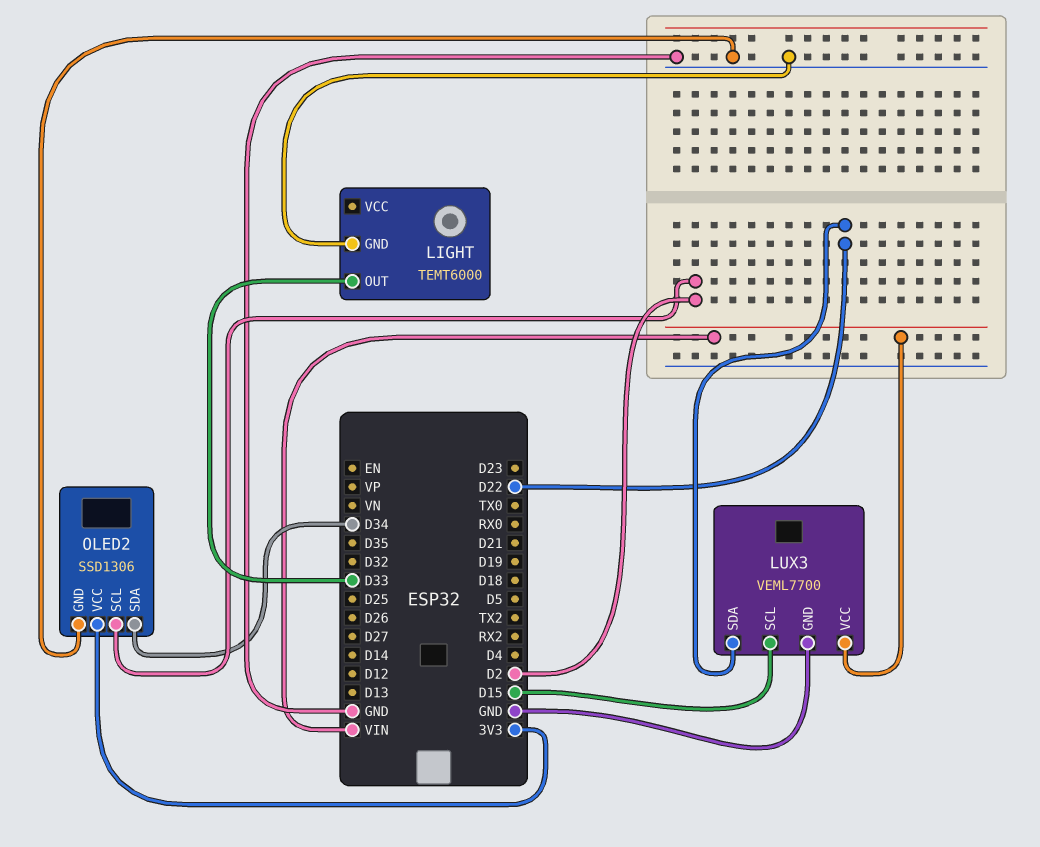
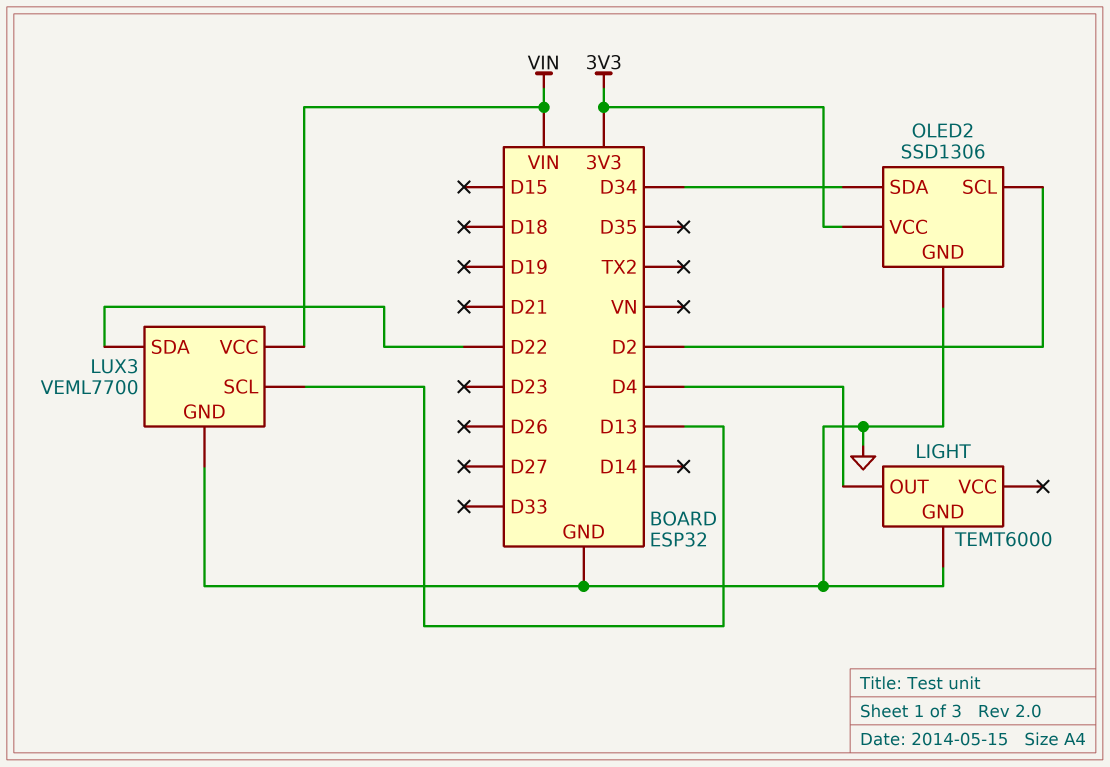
LIGHT pin OUT: D33 -> D4
LUX3 pin SCL: D15 -> D13

